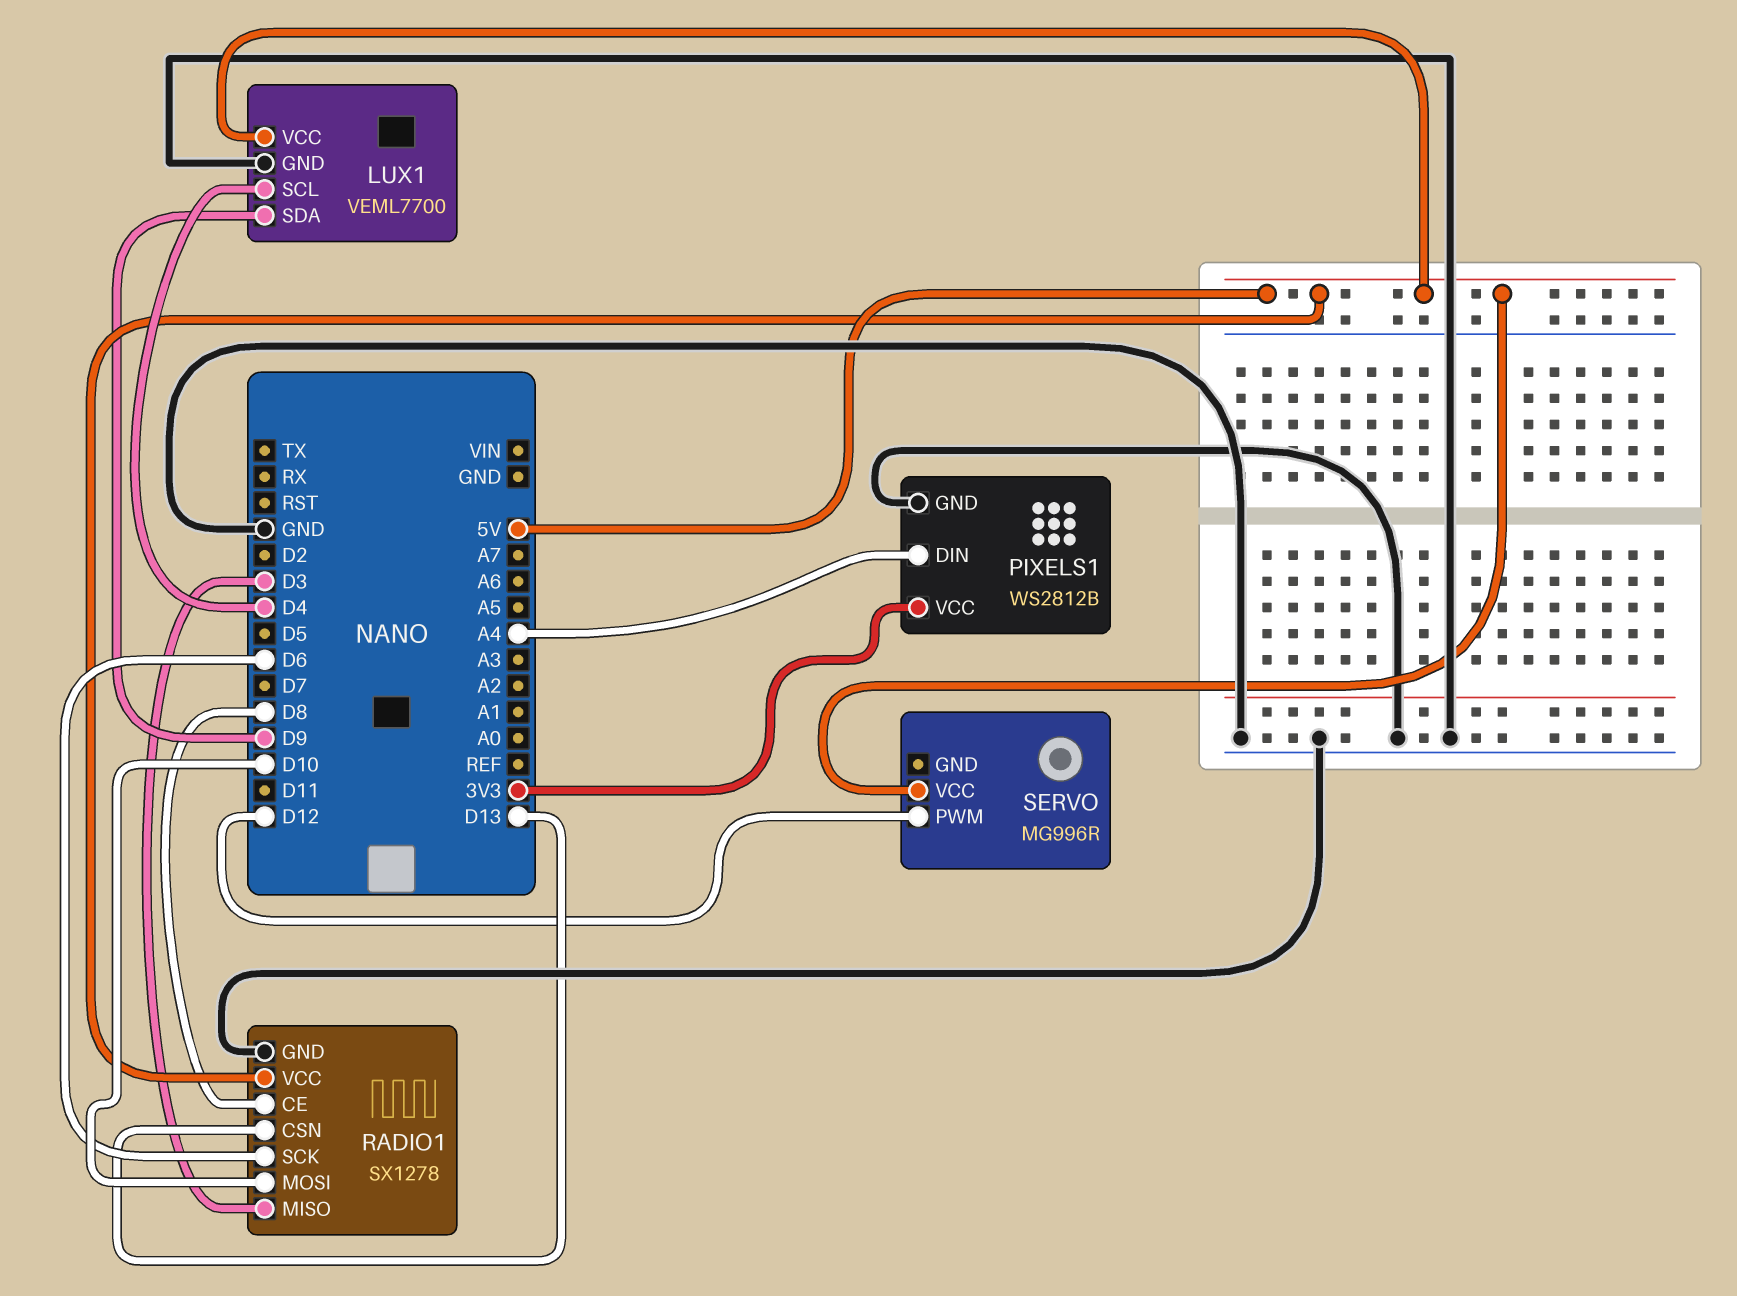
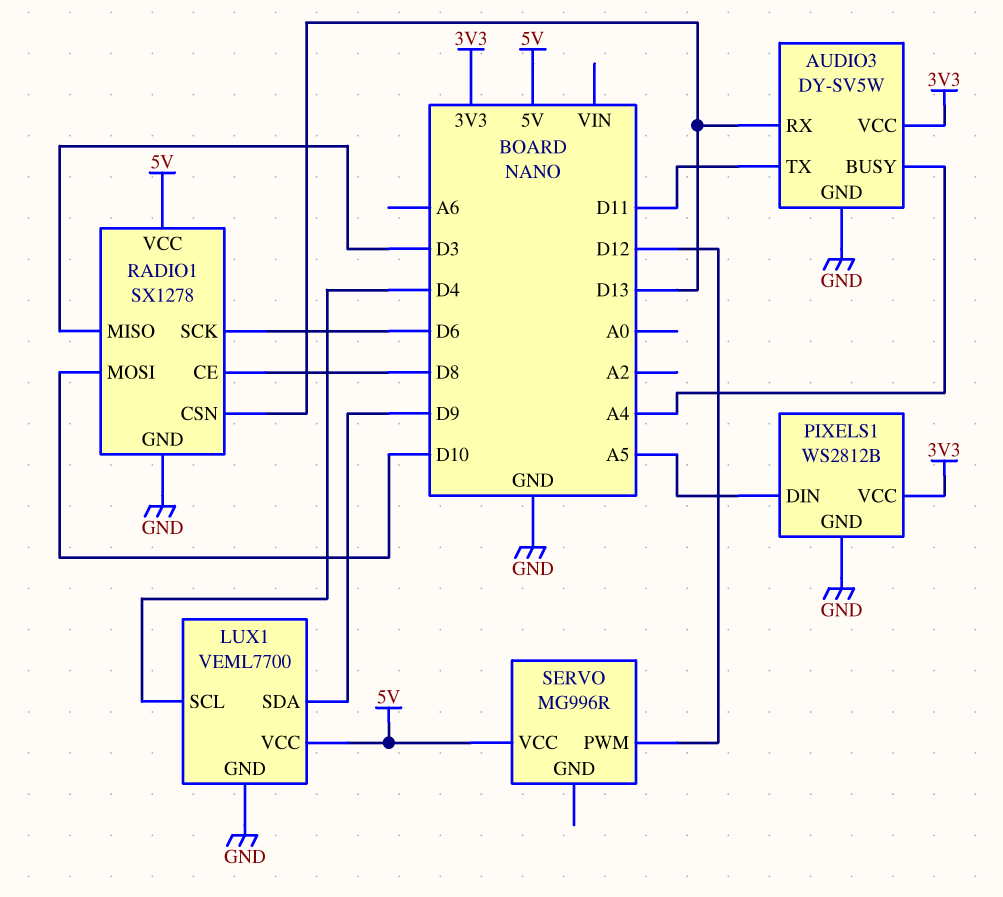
AUDIO3: none -> DY-SV5W
AUDIO3 pin BUSY: none -> A4
AUDIO3 pin GND: none -> GND
AUDIO3 pin RX: none -> D13
AUDIO3 pin TX: none -> D11
AUDIO3 pin VCC: none -> 3V3
PIXELS1 pin DIN: A4 -> A5

